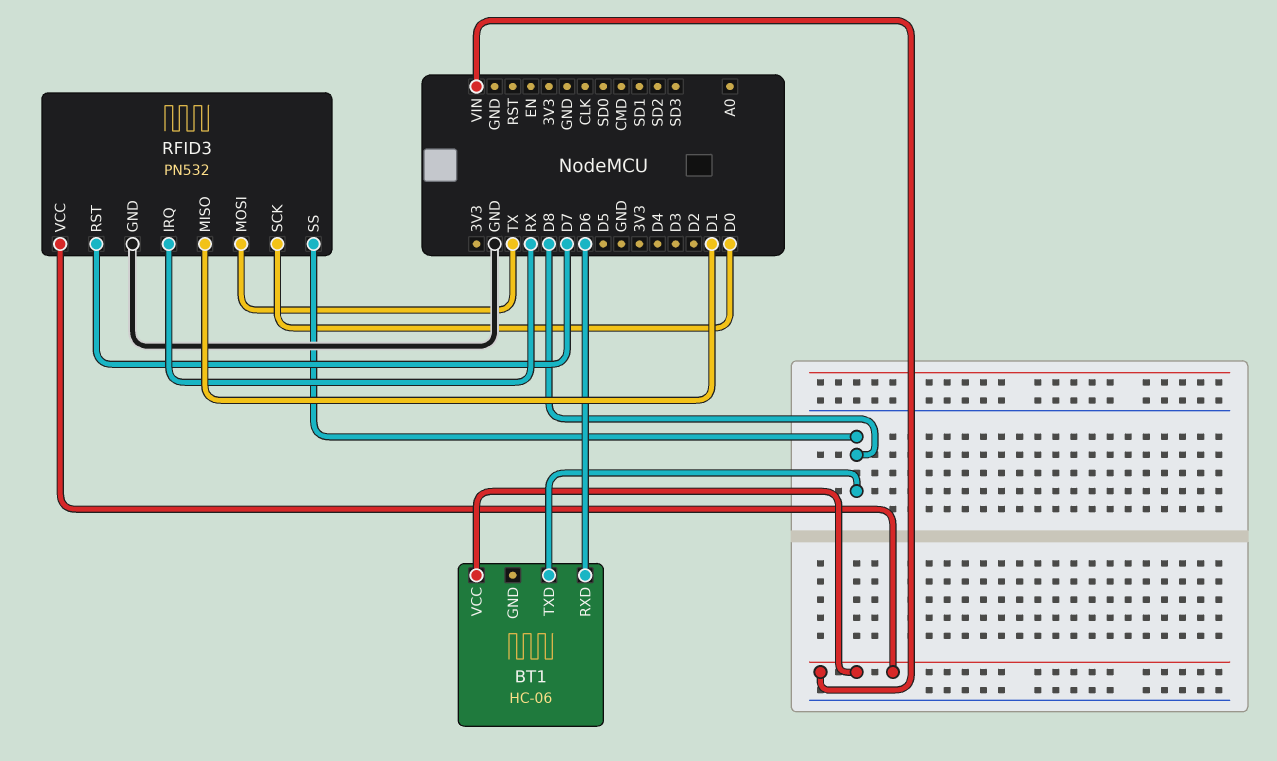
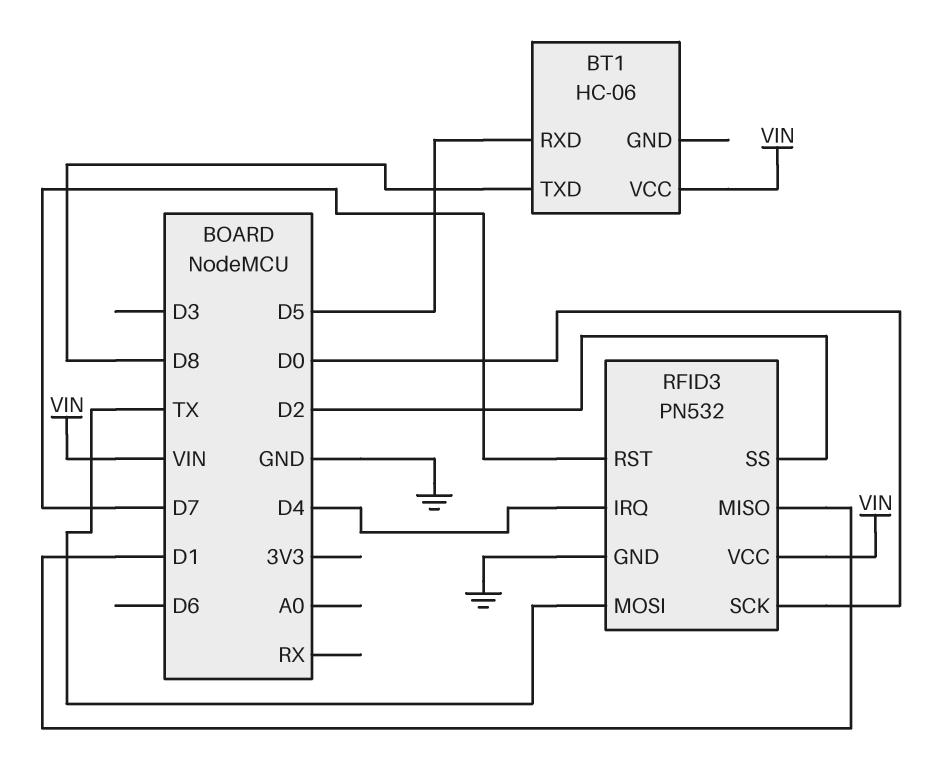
BT1 pin RXD: D6 -> D5
RFID3 pin IRQ: RX -> D4
RFID3 pin SS: D8 -> D2

